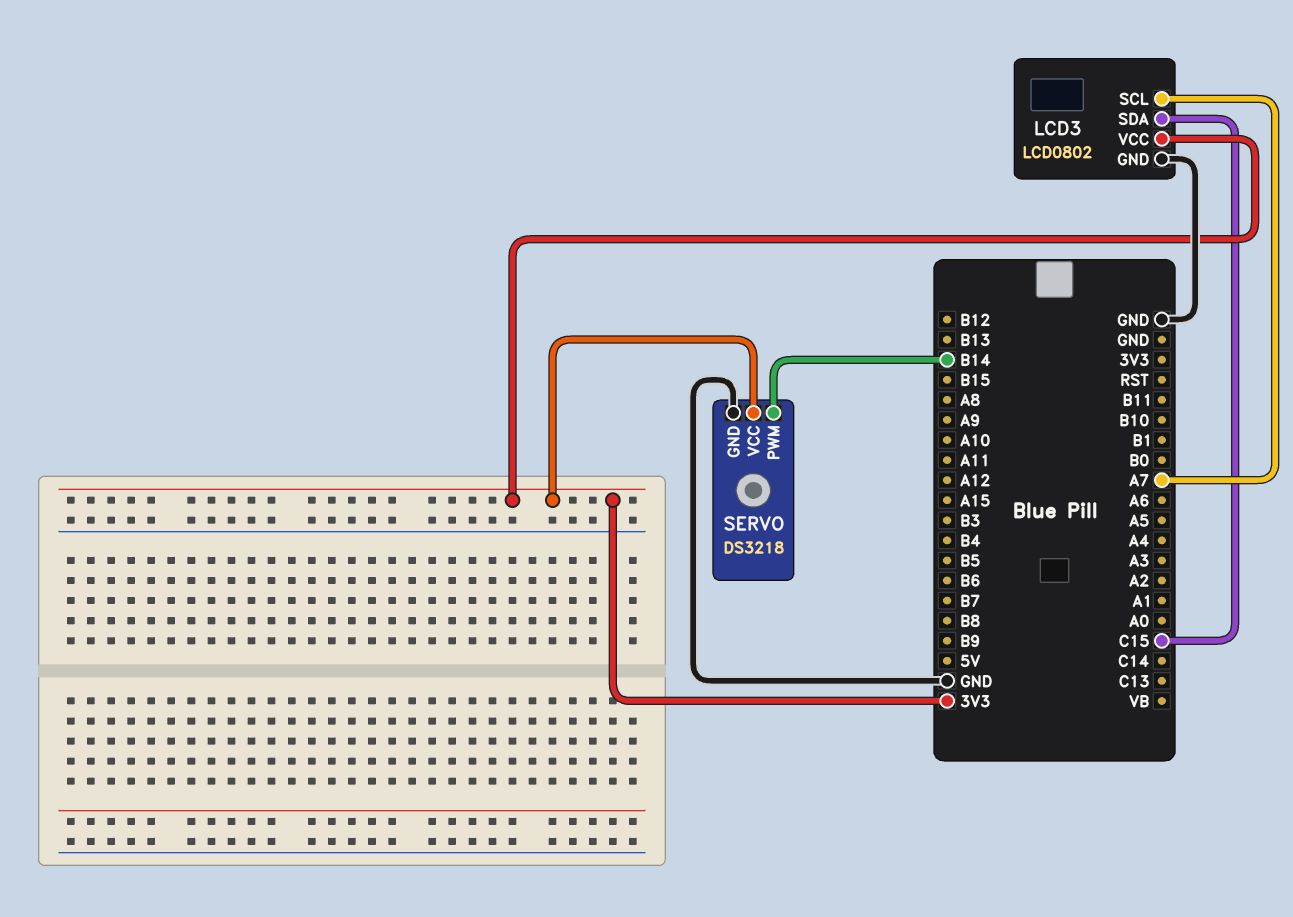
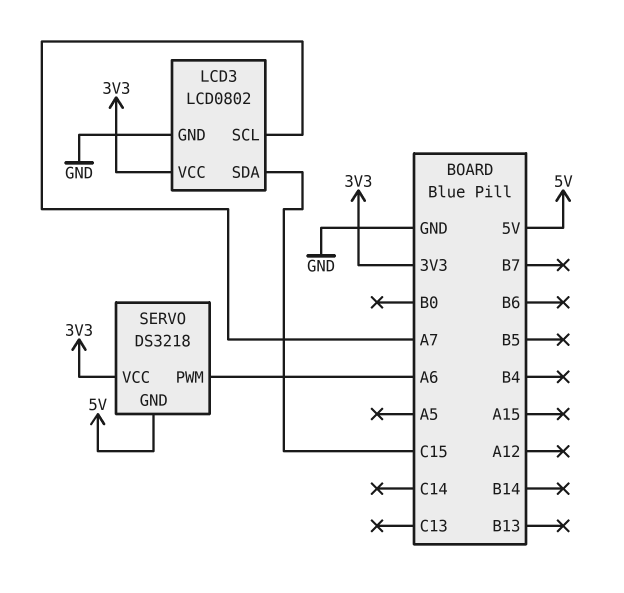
SERVO pin GND: GND -> 5V
SERVO pin PWM: B14 -> A6

